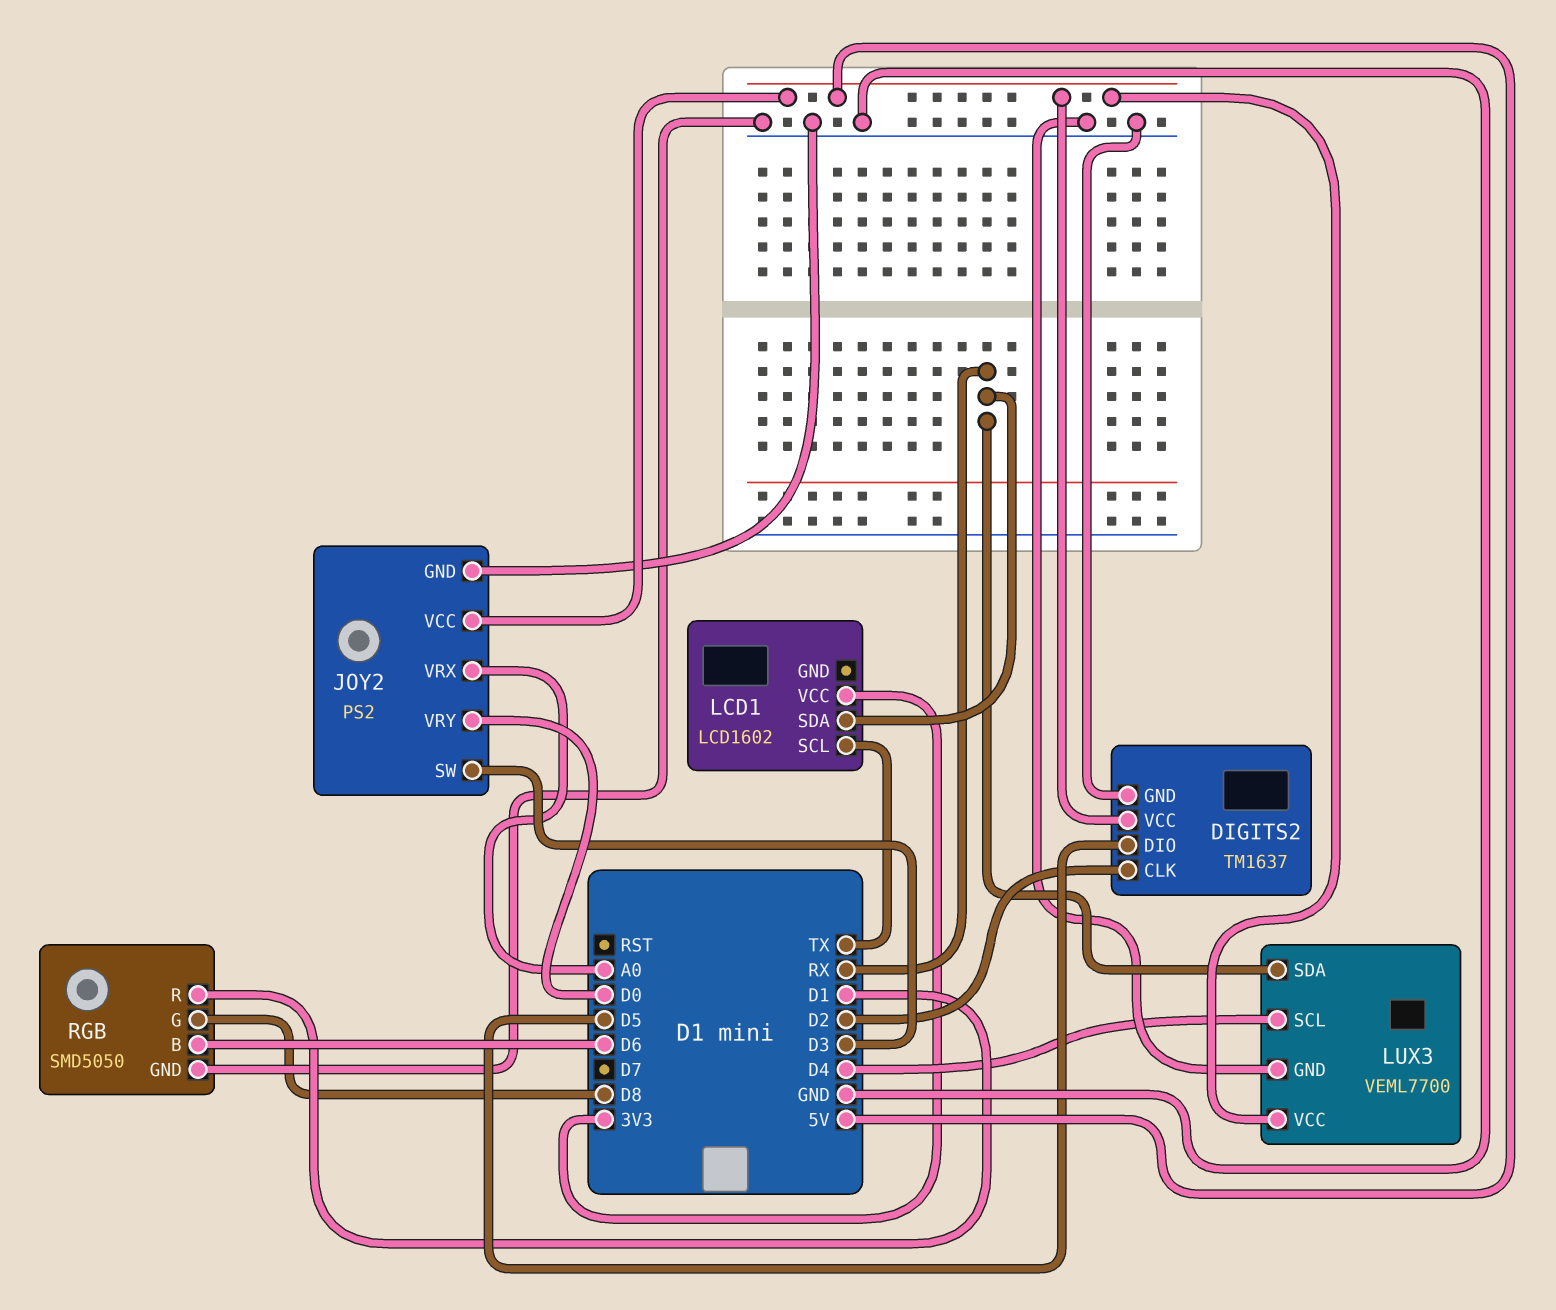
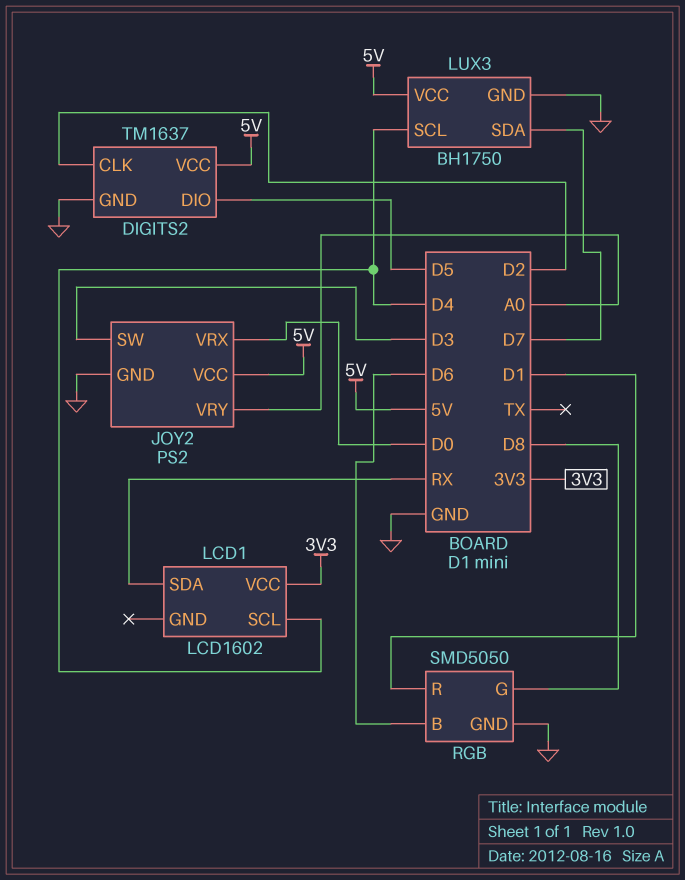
JOY2 pin VRX: A0 -> D0
JOY2 pin VRY: D0 -> A0
LCD1 pin SCL: TX -> D4
LUX3: VEML7700 -> BH1750
LUX3 pin SDA: RX -> D7

